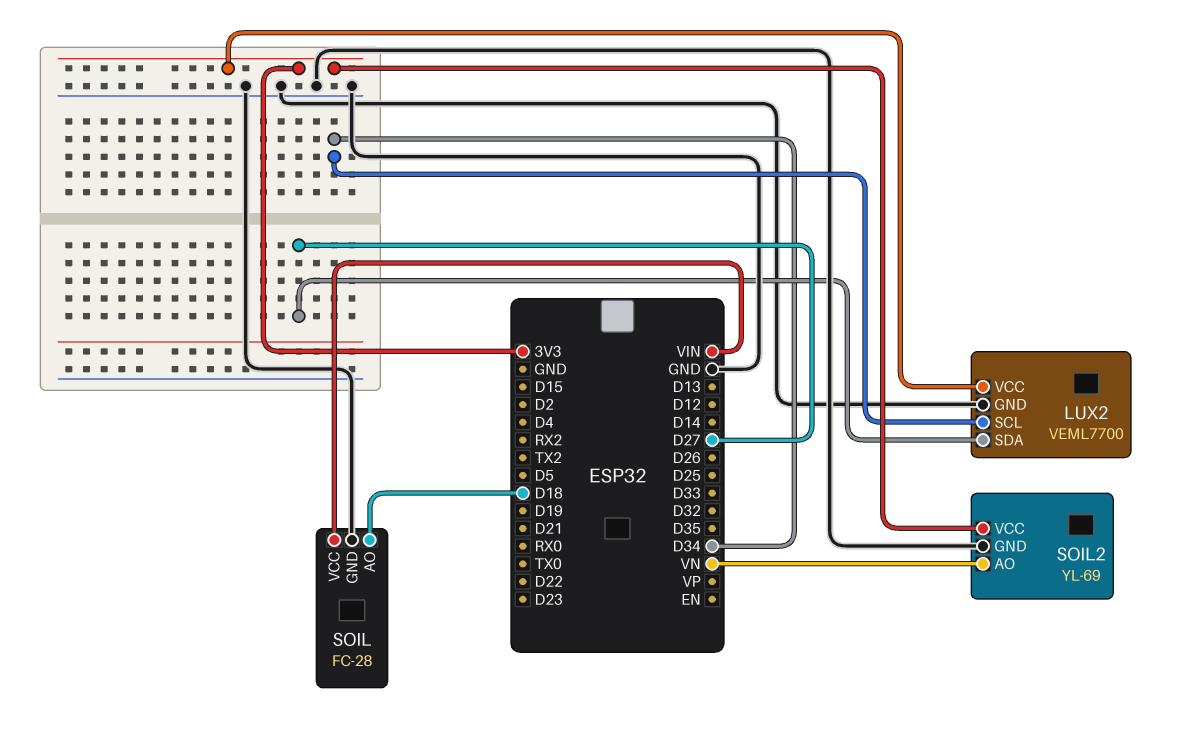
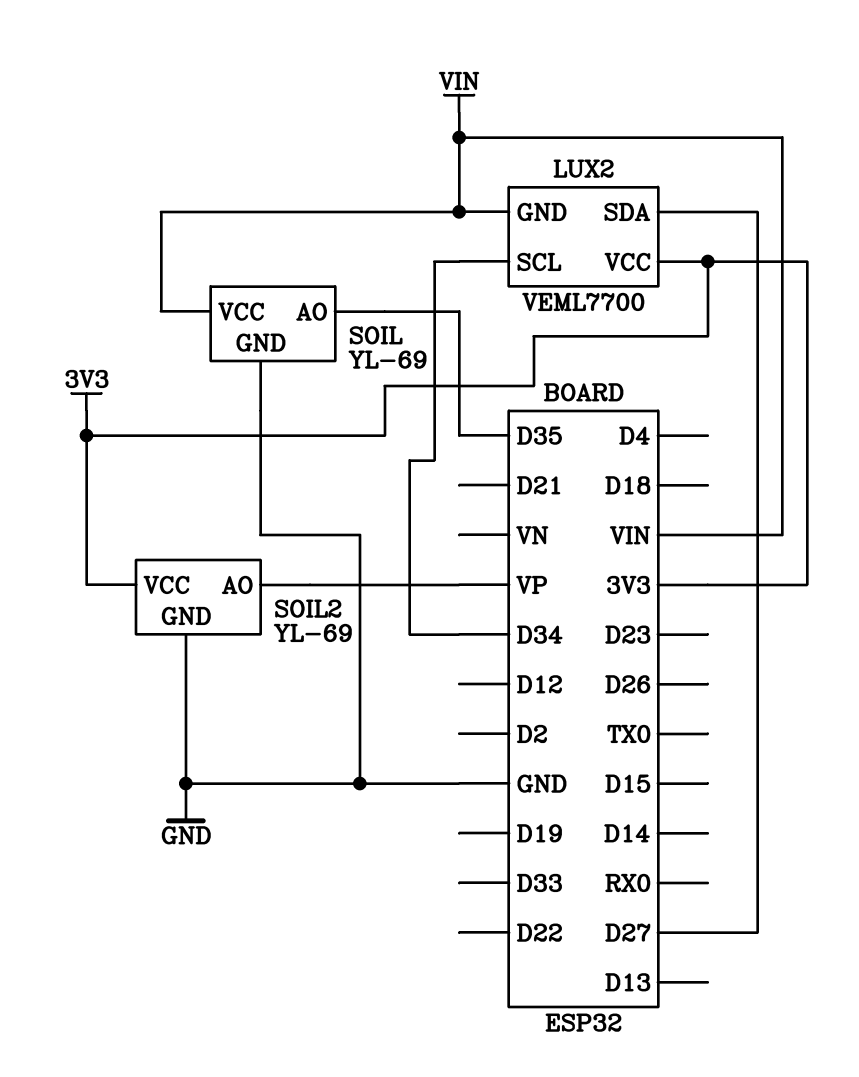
LUX2 pin GND: GND -> VIN
SOIL: FC-28 -> YL-69
SOIL pin AO: D18 -> D35
SOIL2 pin AO: VN -> VP

